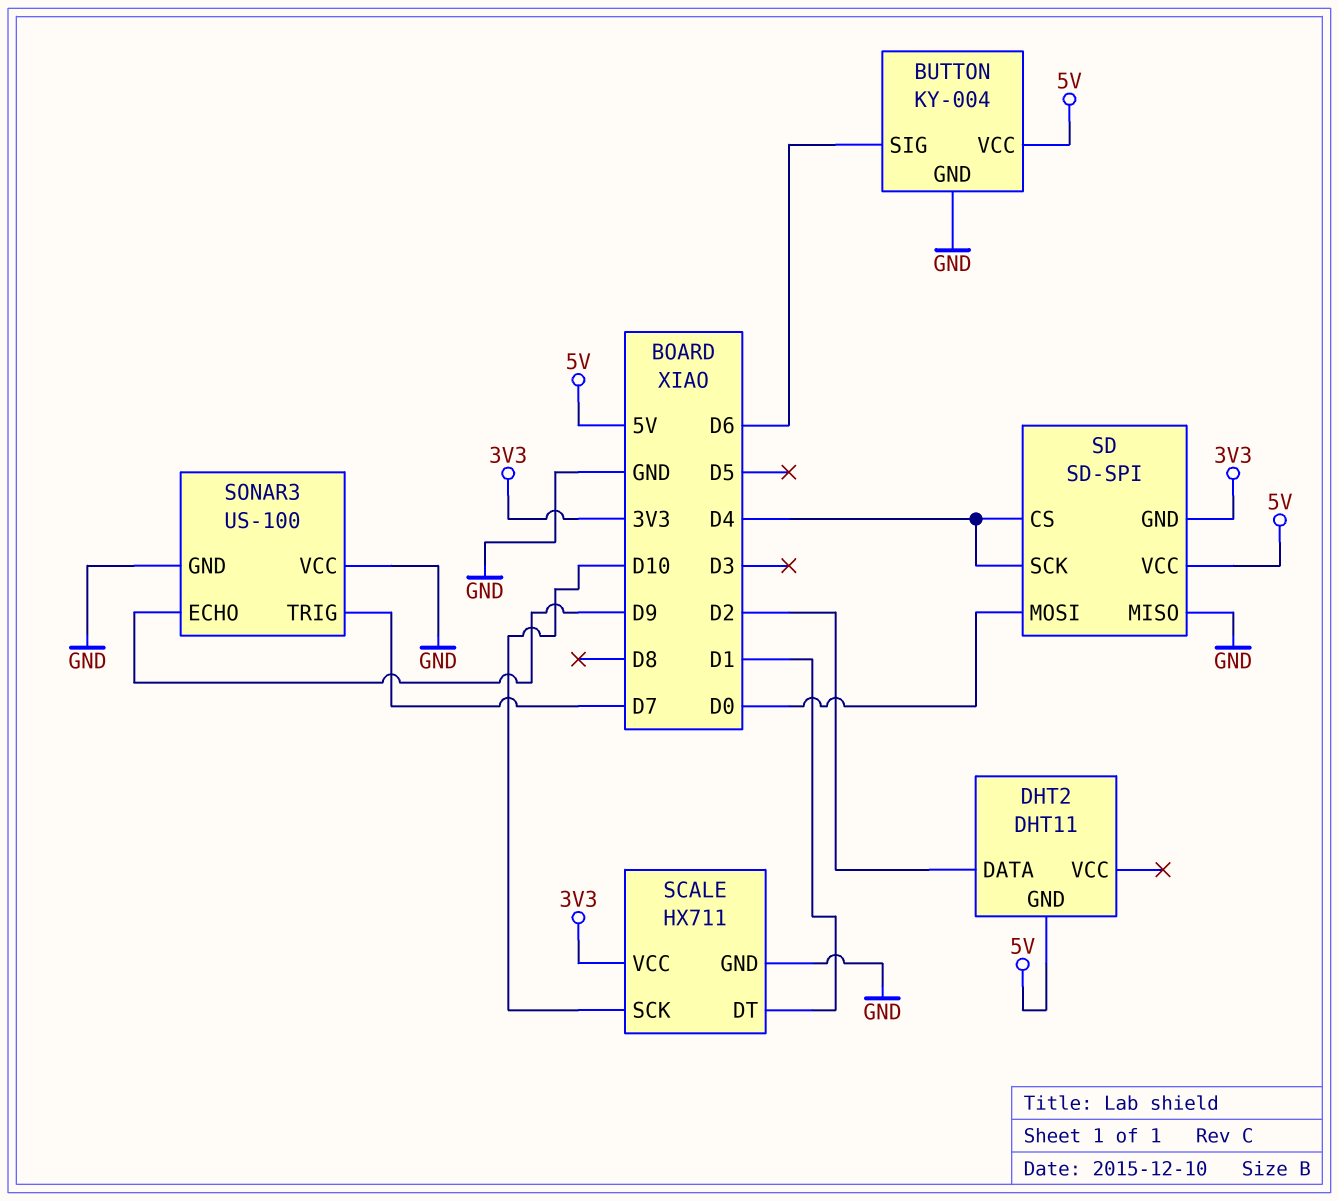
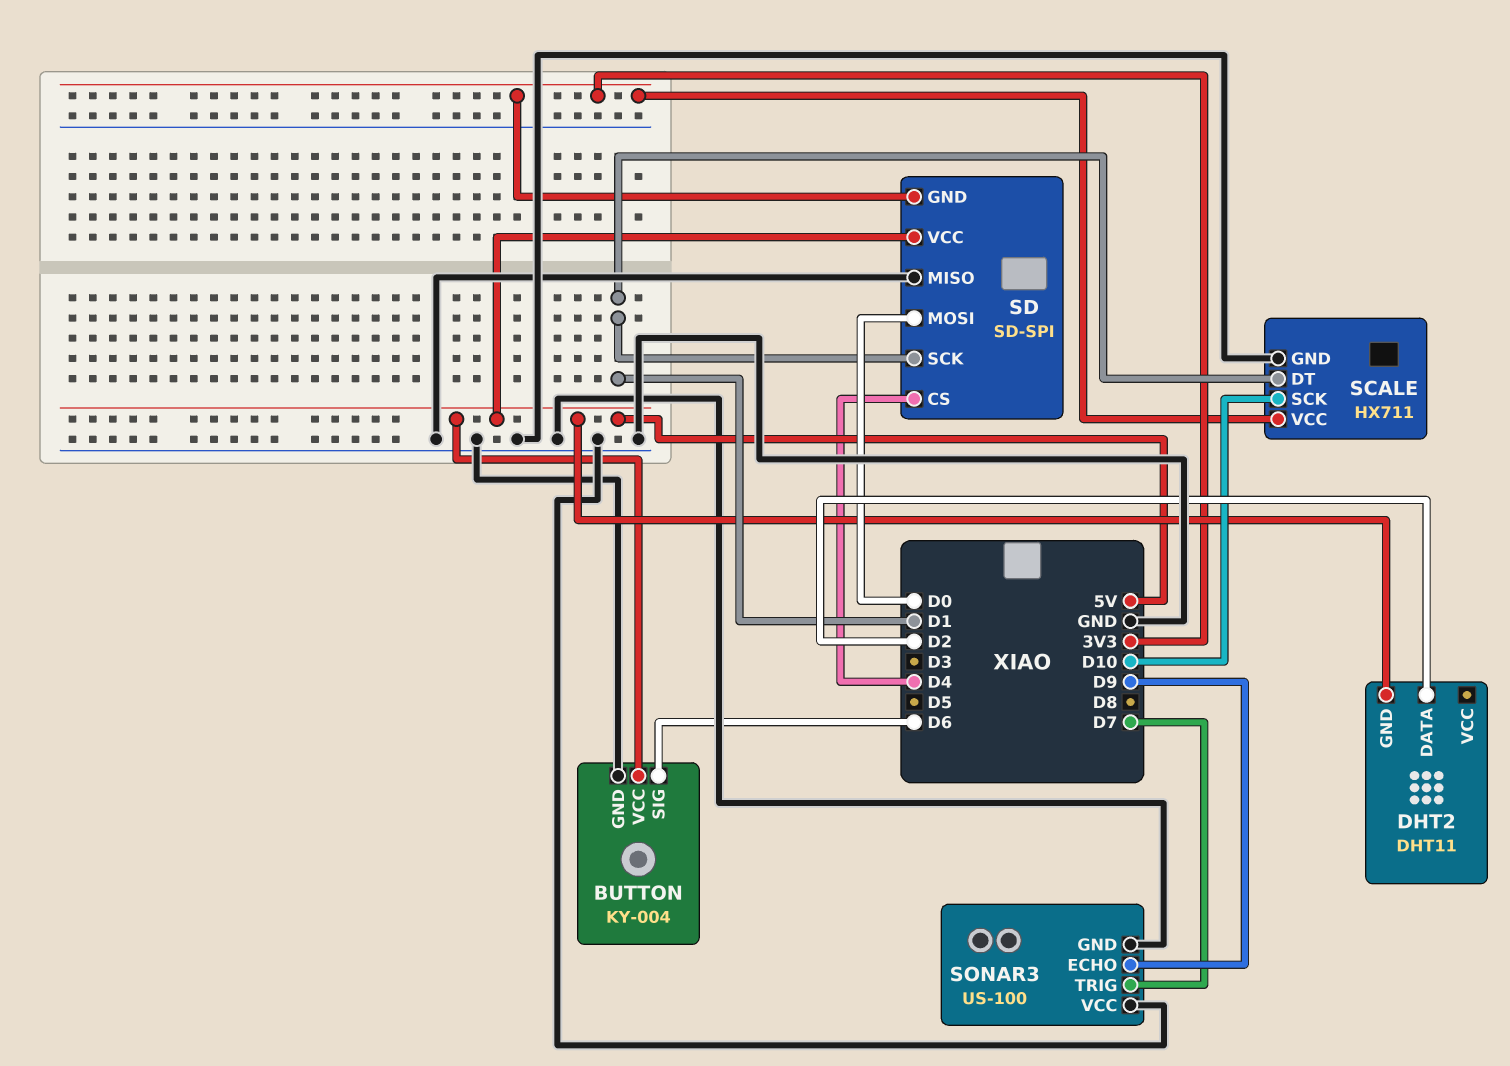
SD pin SCK: D4 -> D1

